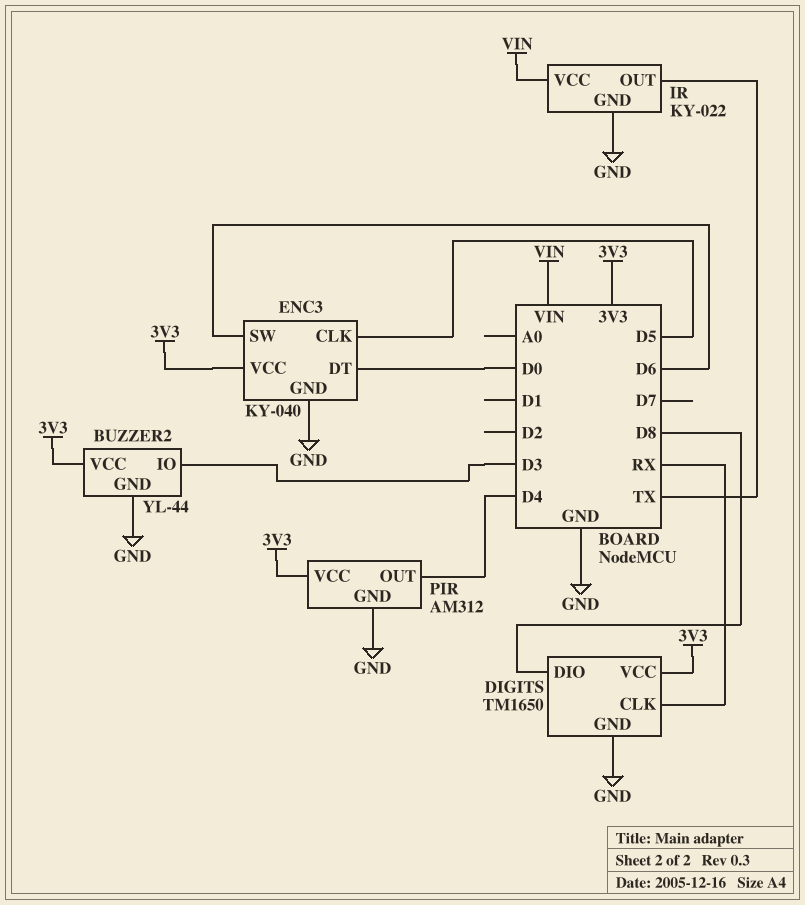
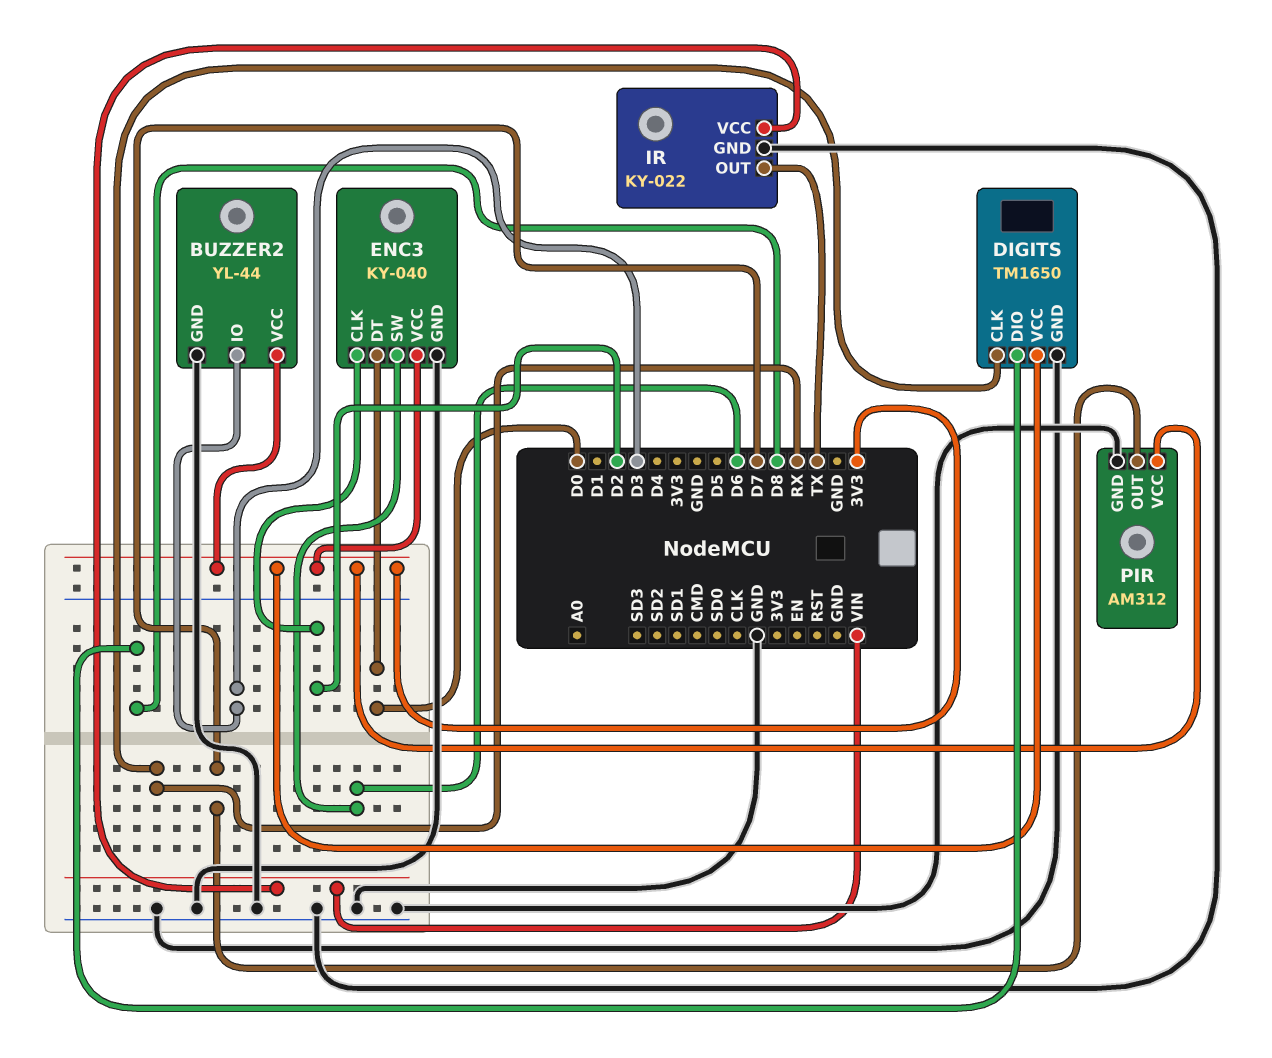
ENC3 pin CLK: D5 -> D2
PIR pin OUT: D4 -> D7

